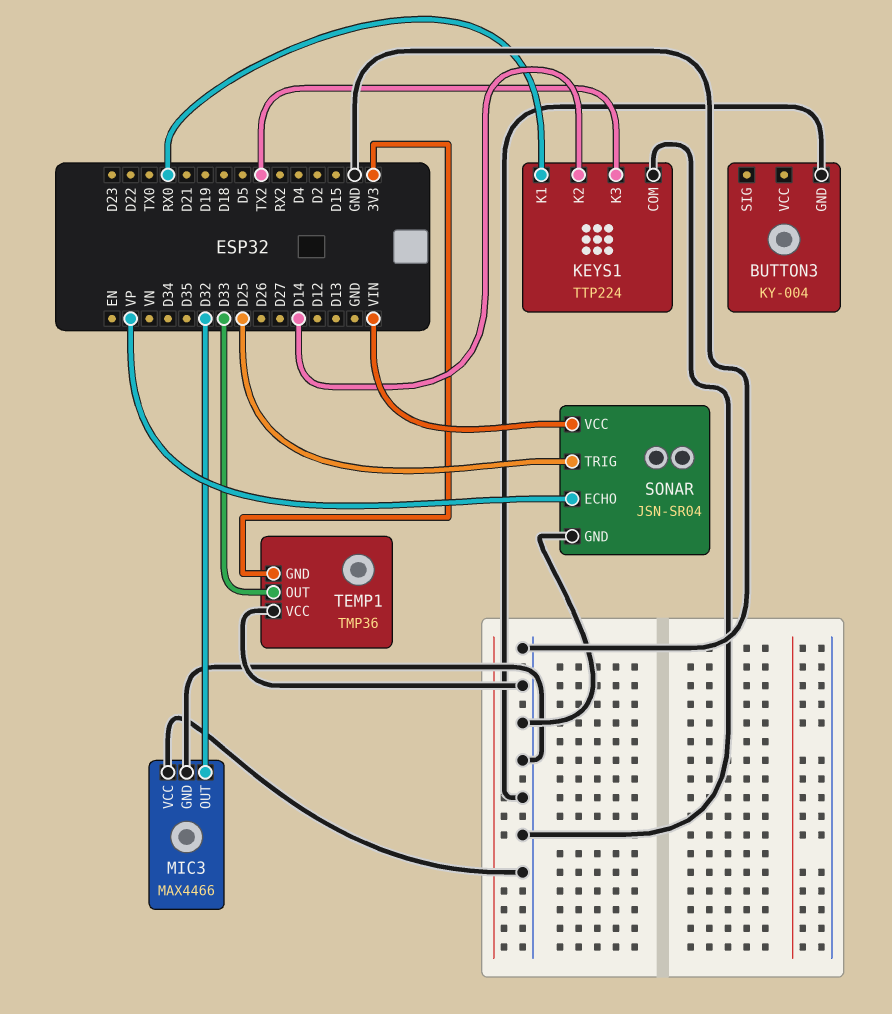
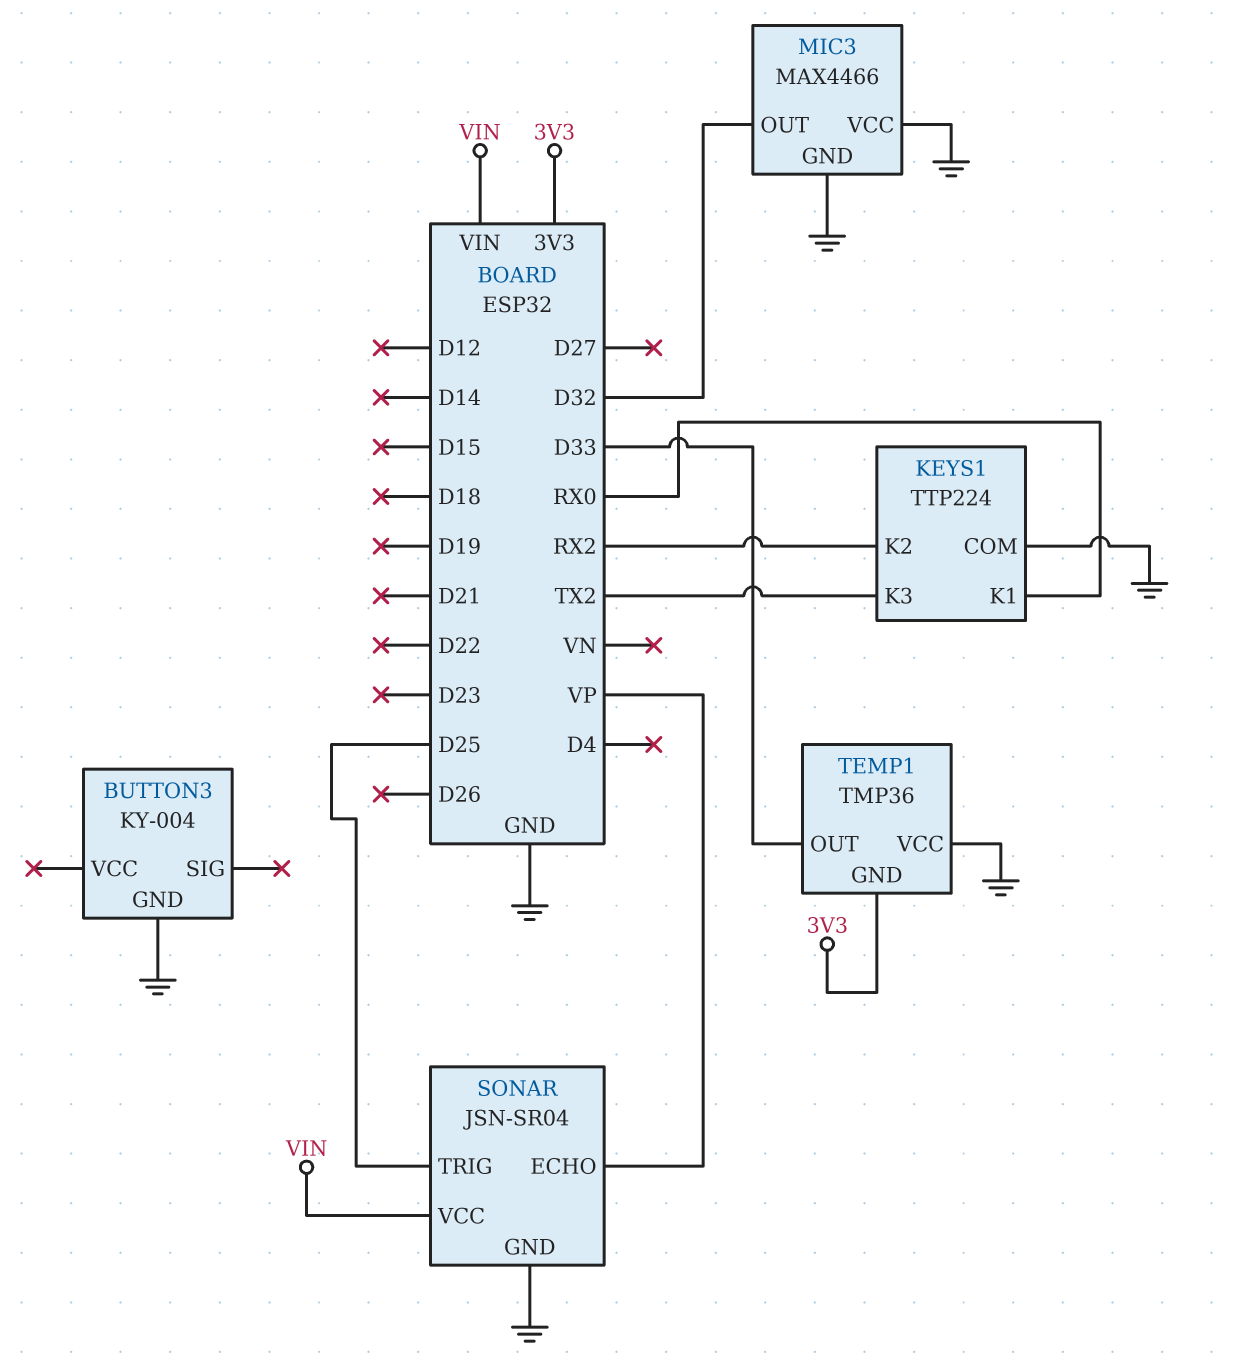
KEYS1 pin K2: D14 -> RX2

